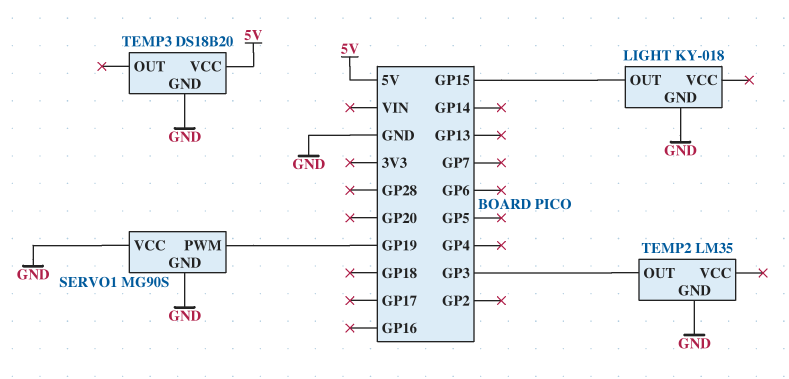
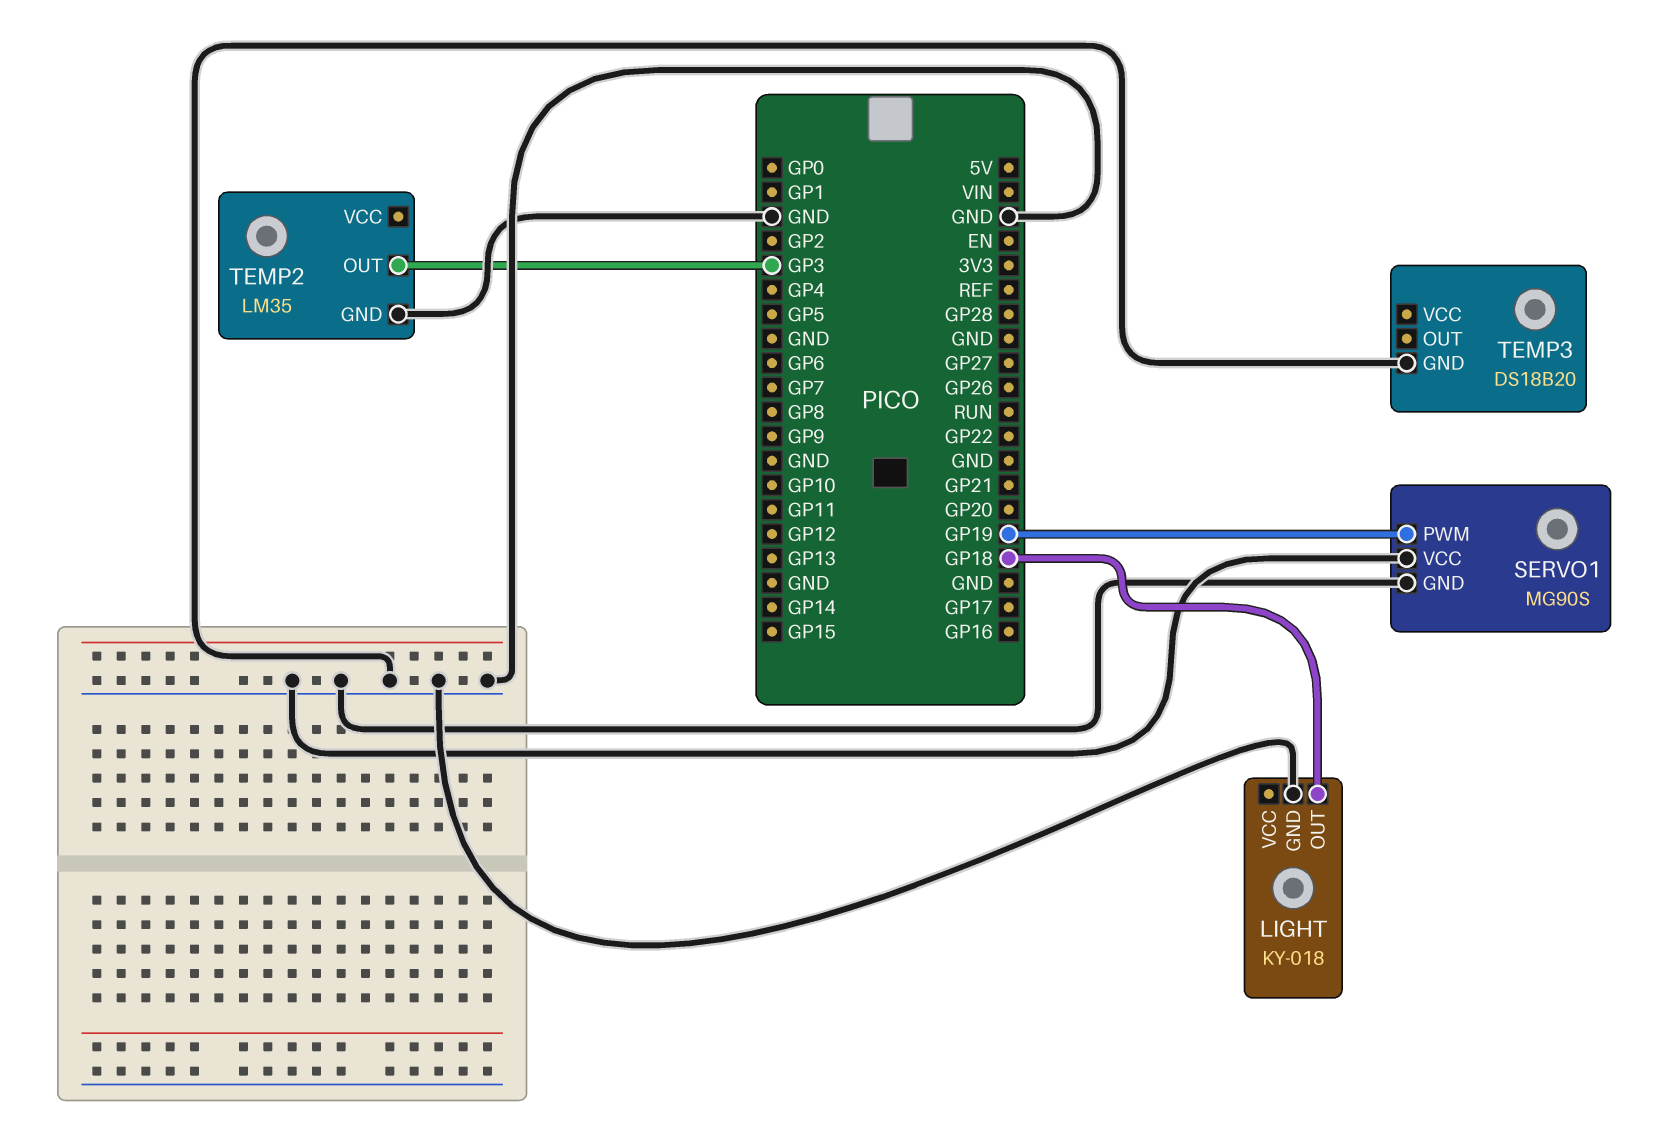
LIGHT pin OUT: GP15 -> GP18
TEMP3 pin VCC: 5V -> none

